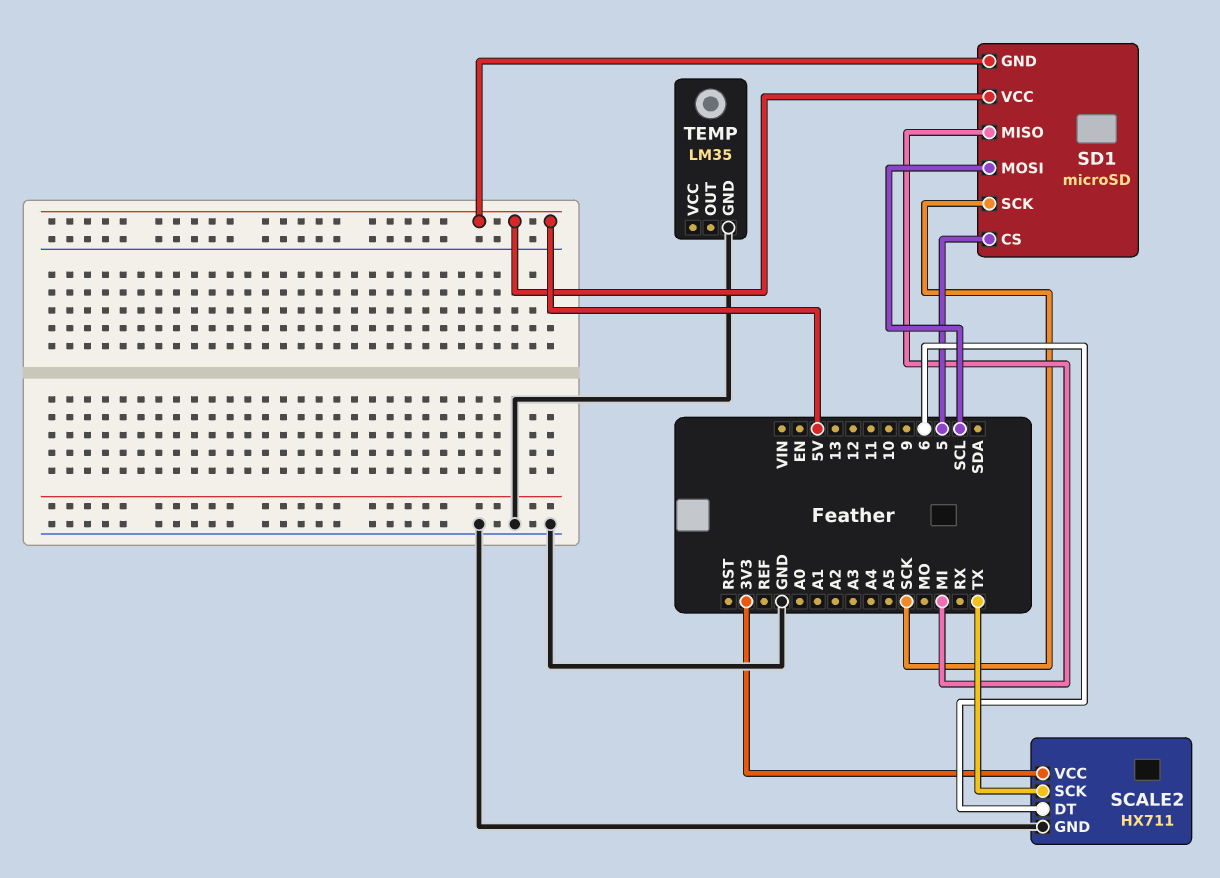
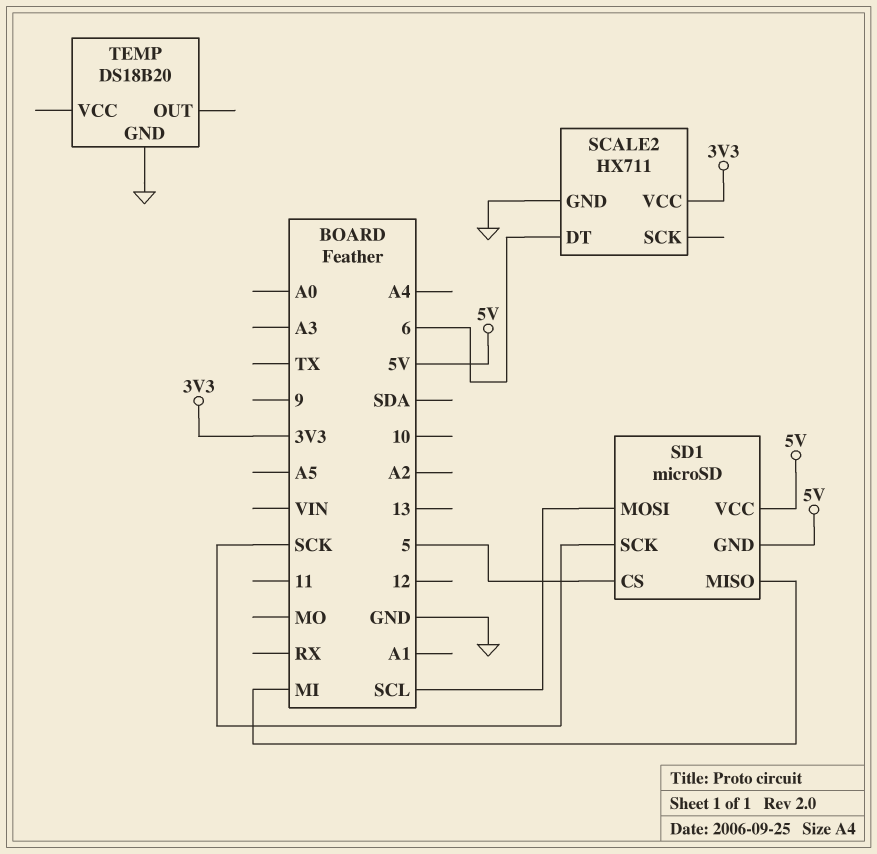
SCALE2 pin SCK: TX -> none
TEMP: LM35 -> DS18B20

